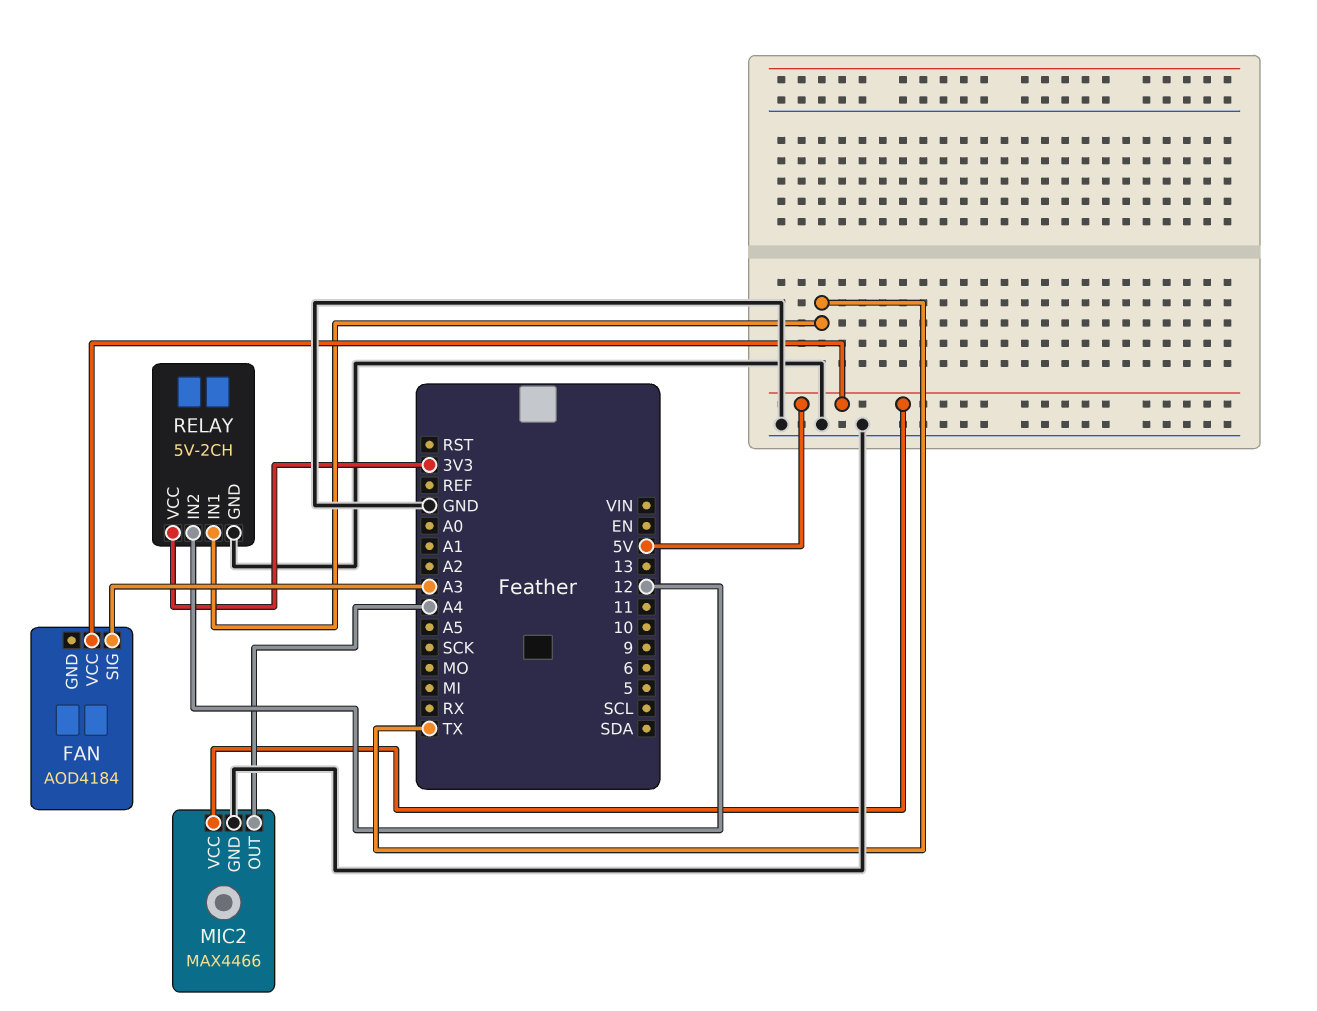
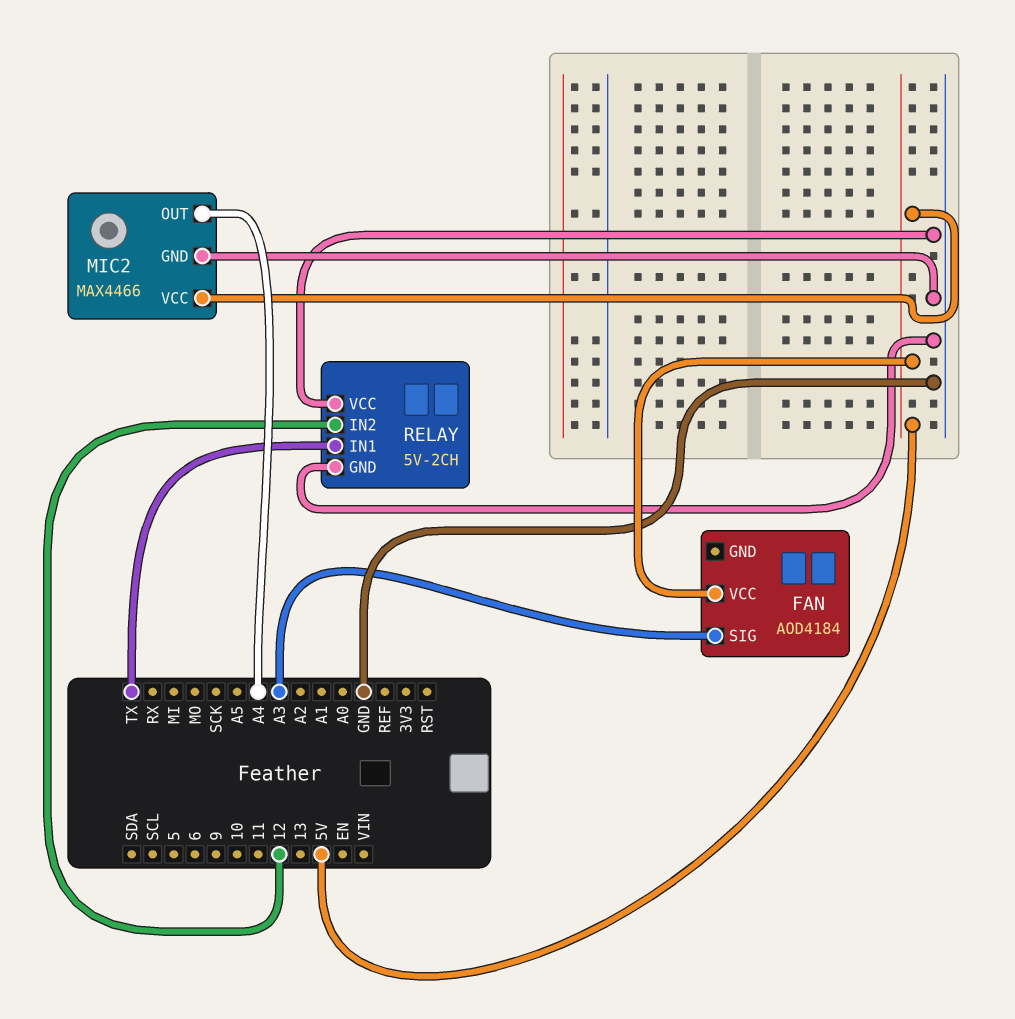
RELAY pin VCC: 3V3 -> GND

